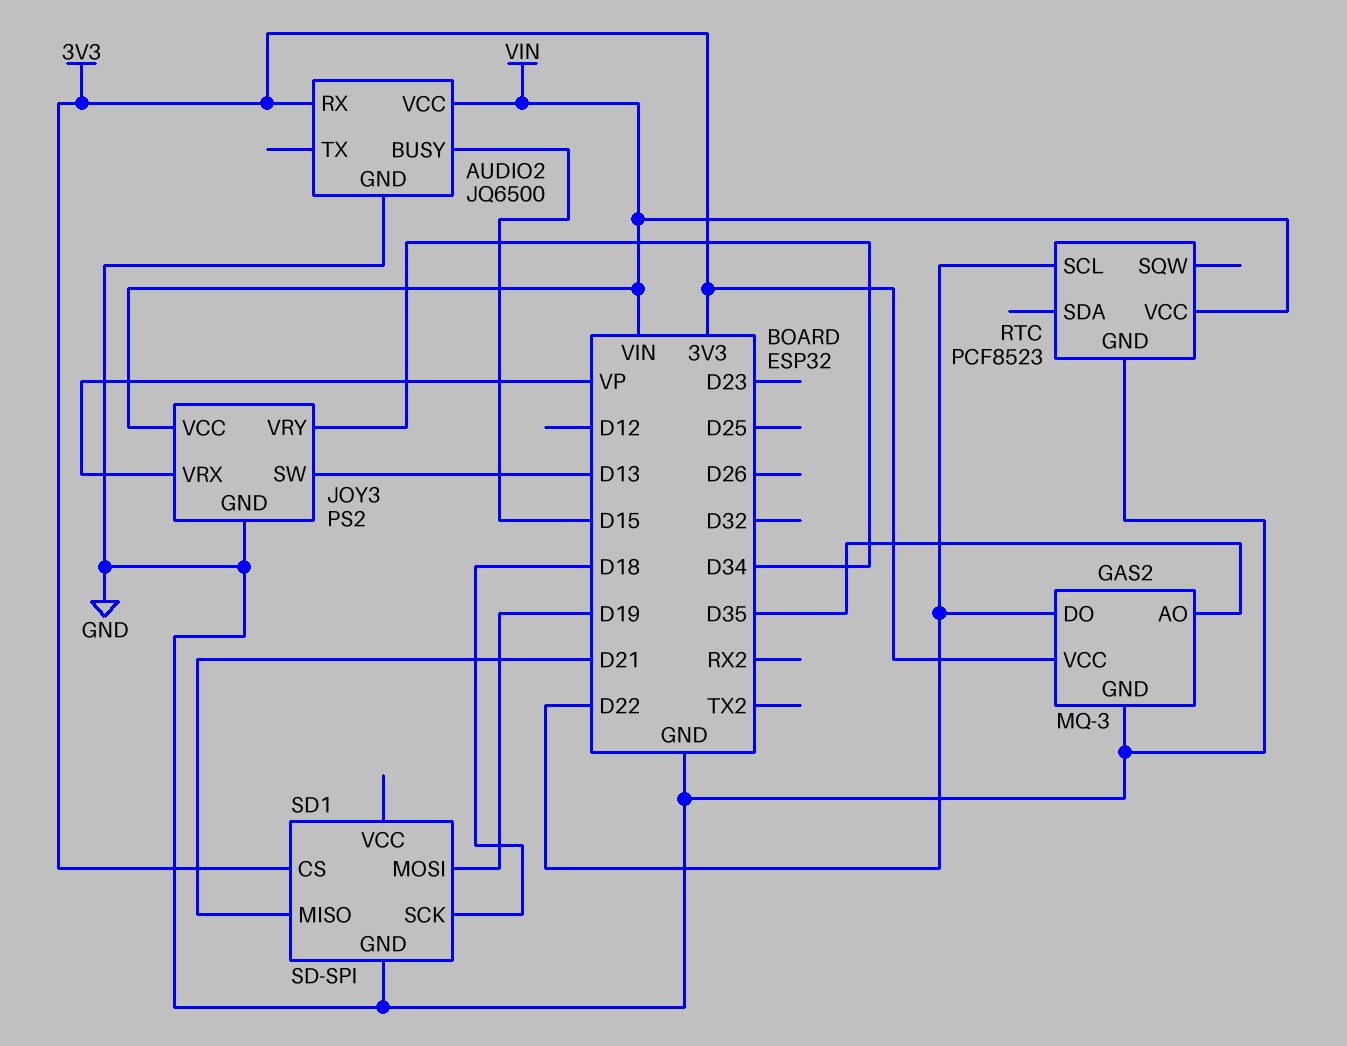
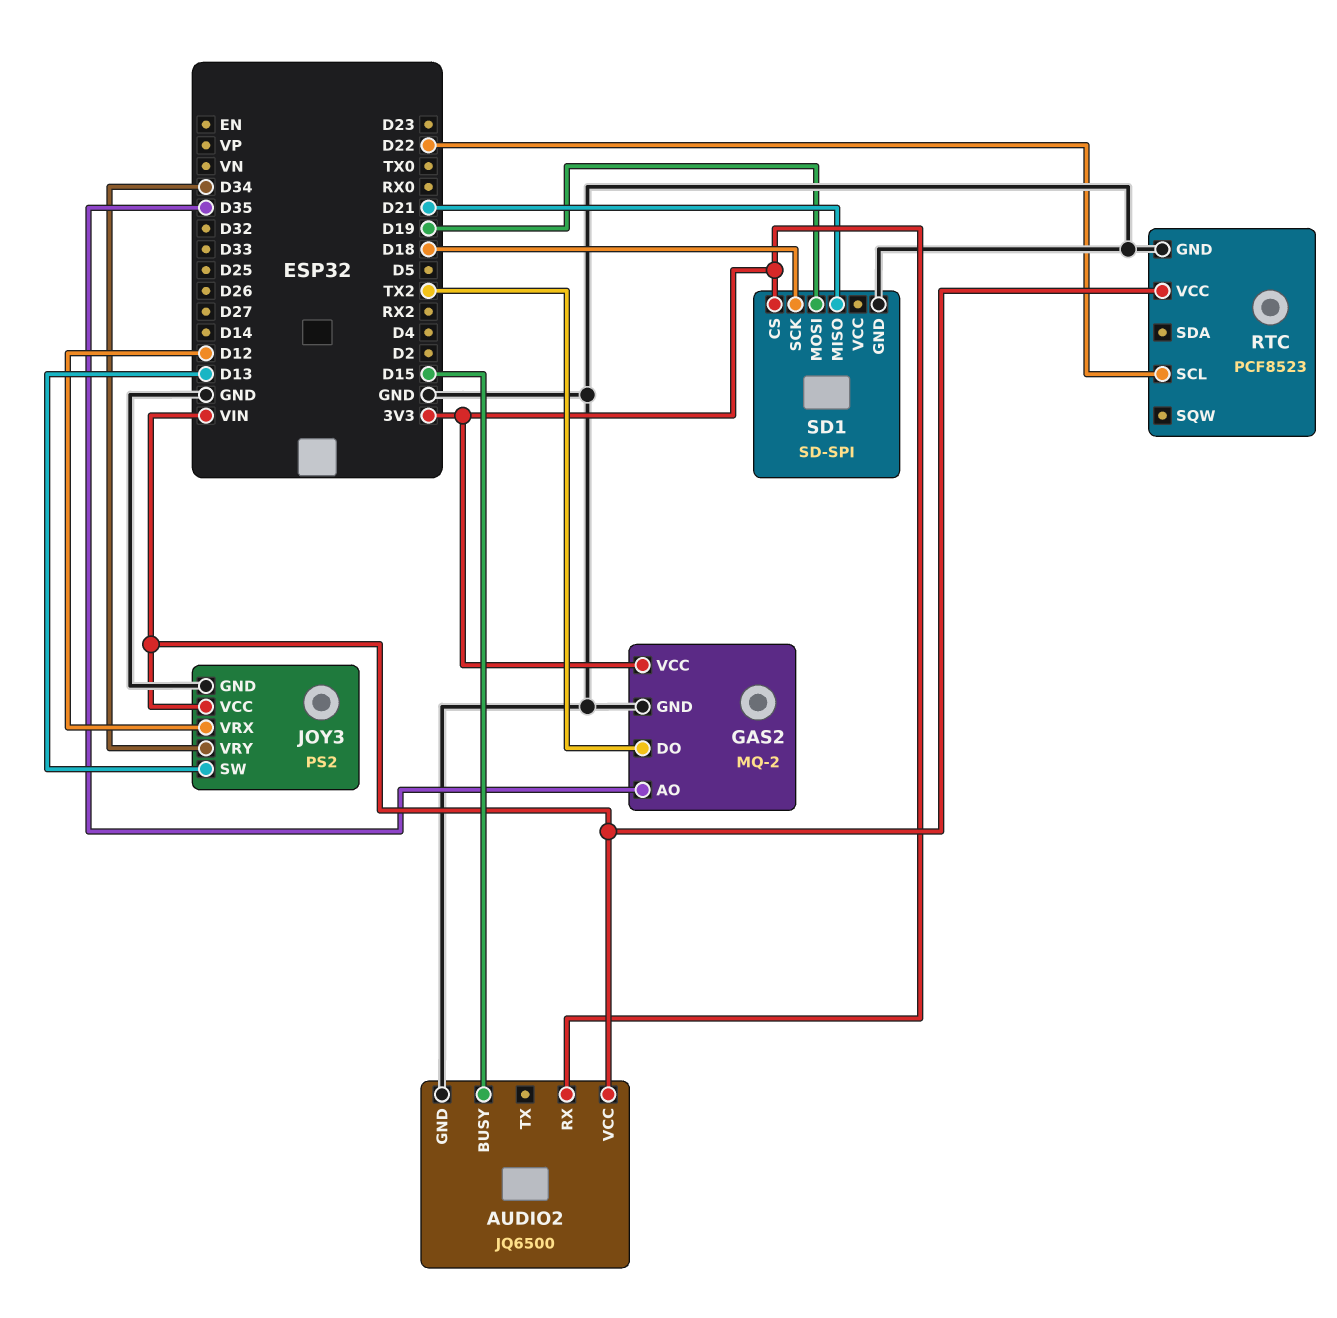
GAS2: MQ-3 -> MQ-2
GAS2 pin DO: D22 -> TX2
JOY3 pin VRX: VP -> D12

